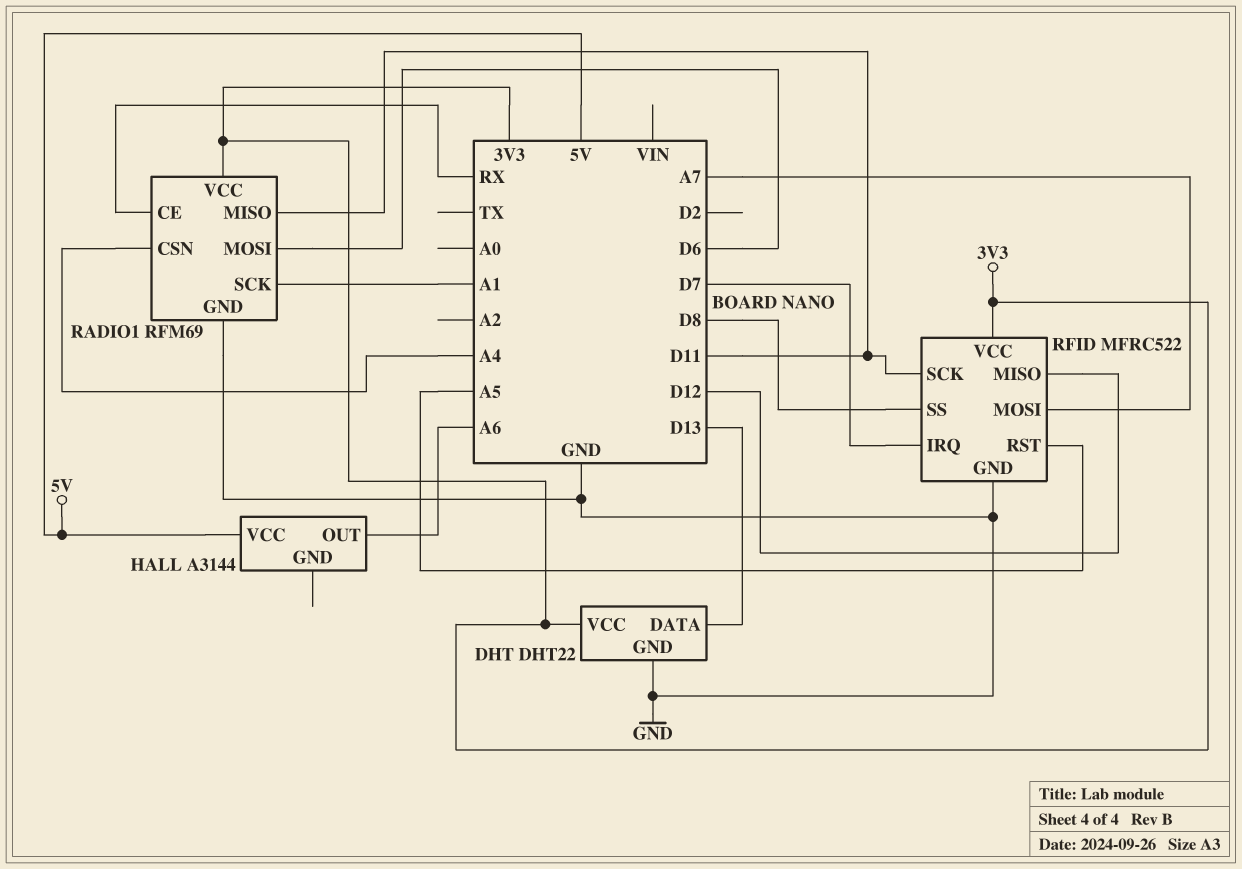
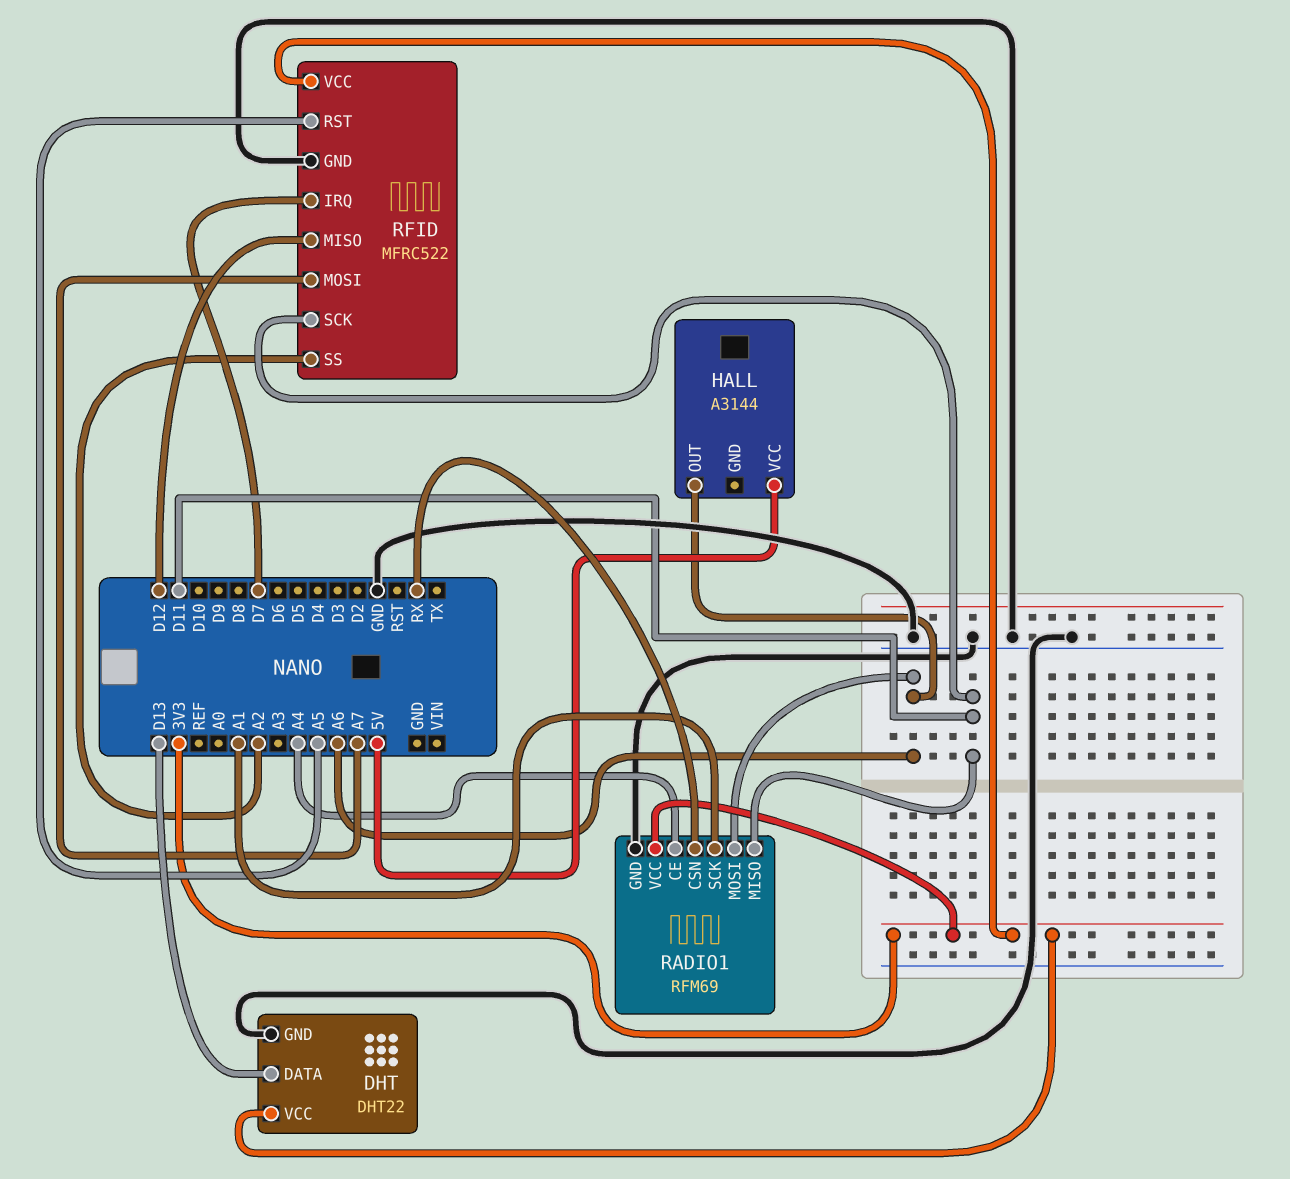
RADIO1 pin CE: RX -> A4
RADIO1 pin CSN: A4 -> RX
RADIO1 pin MOSI: D6 -> A6
RFID pin SS: D8 -> A2

